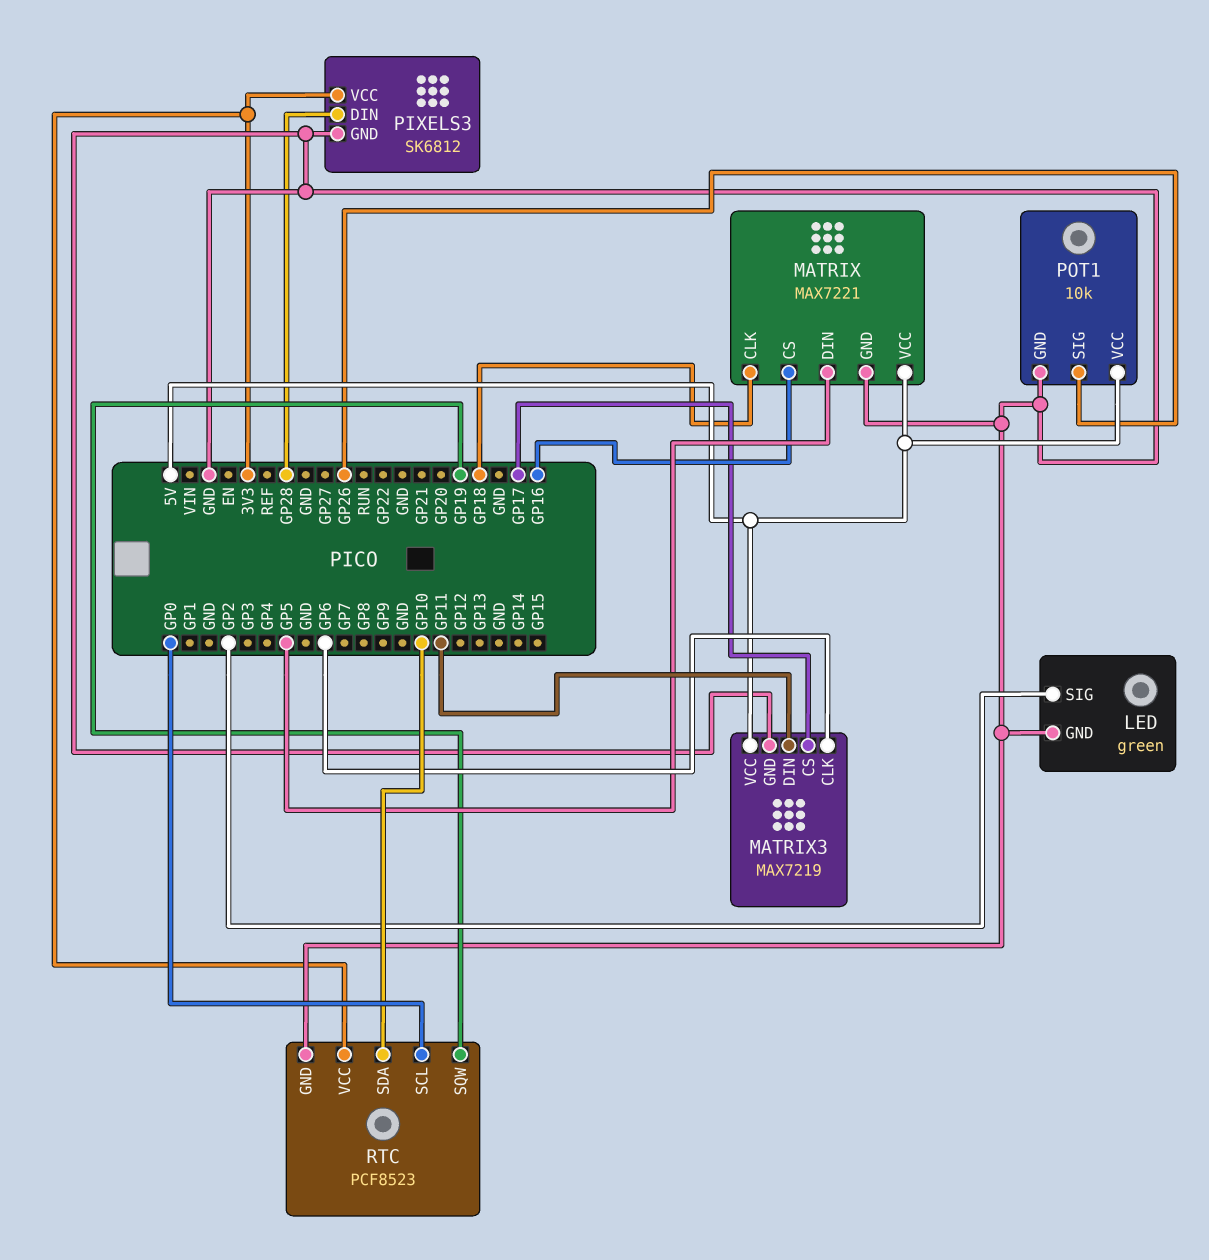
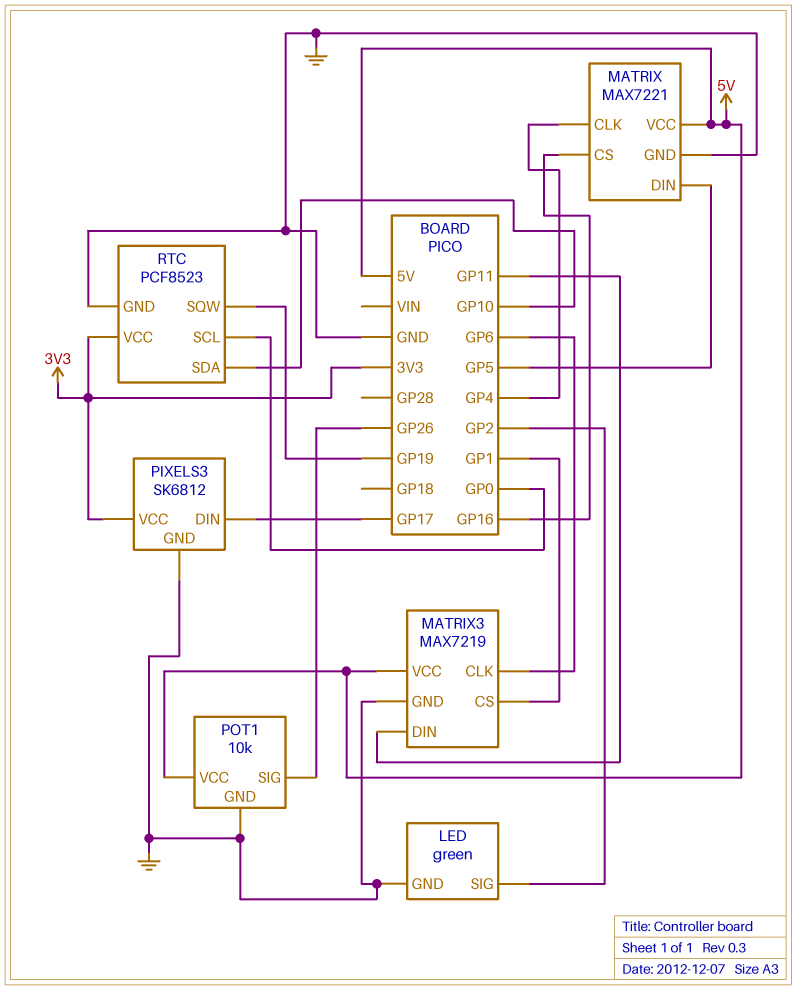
MATRIX pin CLK: GP18 -> GP4
MATRIX3 pin CS: GP17 -> GP1
PIXELS3 pin DIN: GP28 -> GP17

